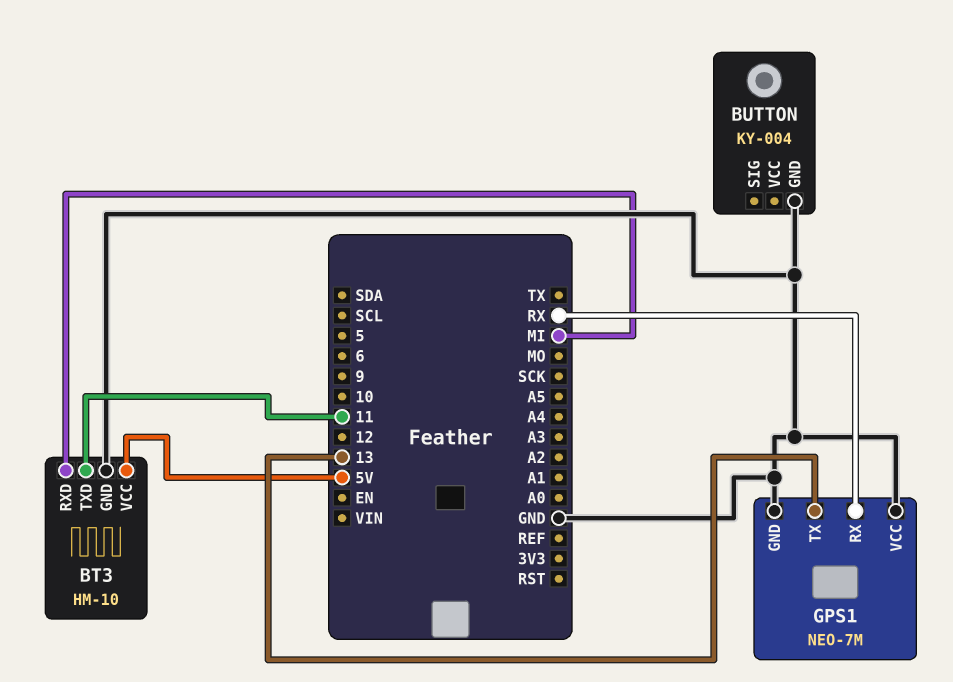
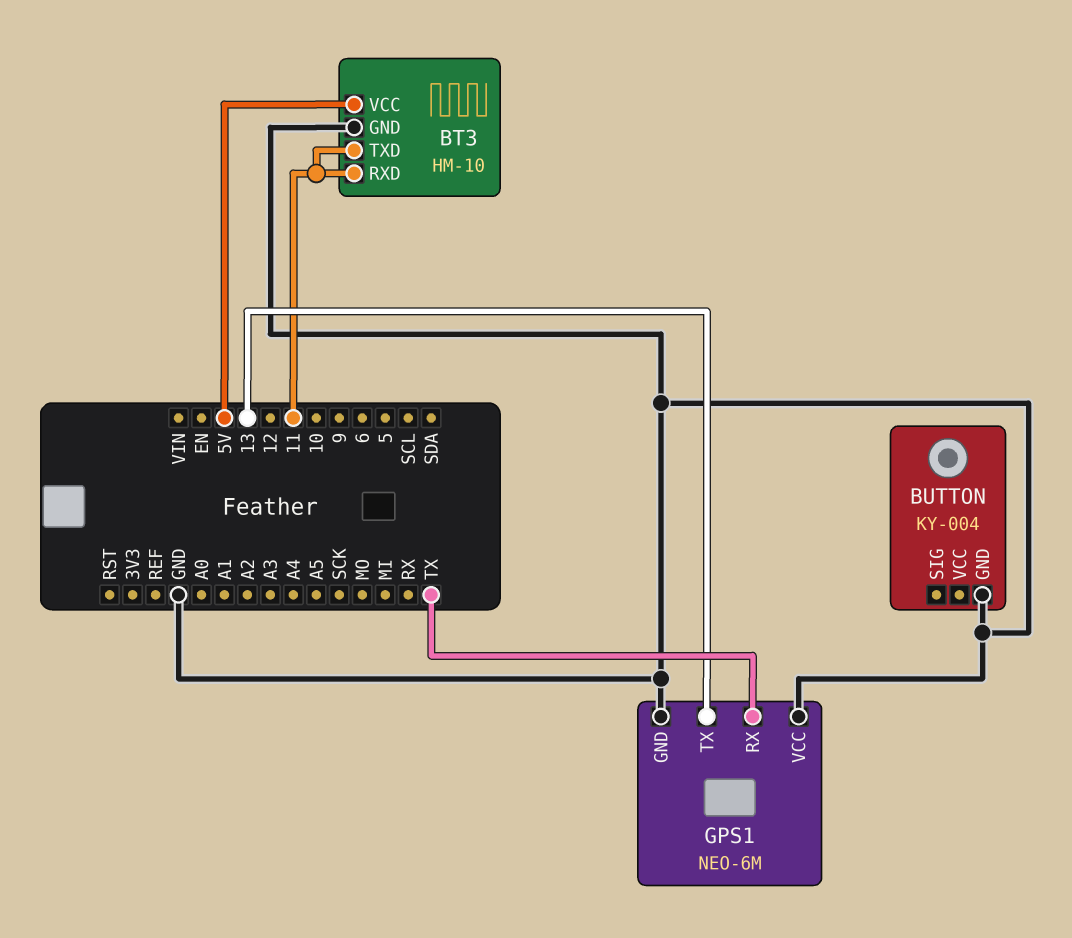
BT3 pin RXD: MI -> 11
GPS1: NEO-7M -> NEO-6M
GPS1 pin RX: RX -> TX

